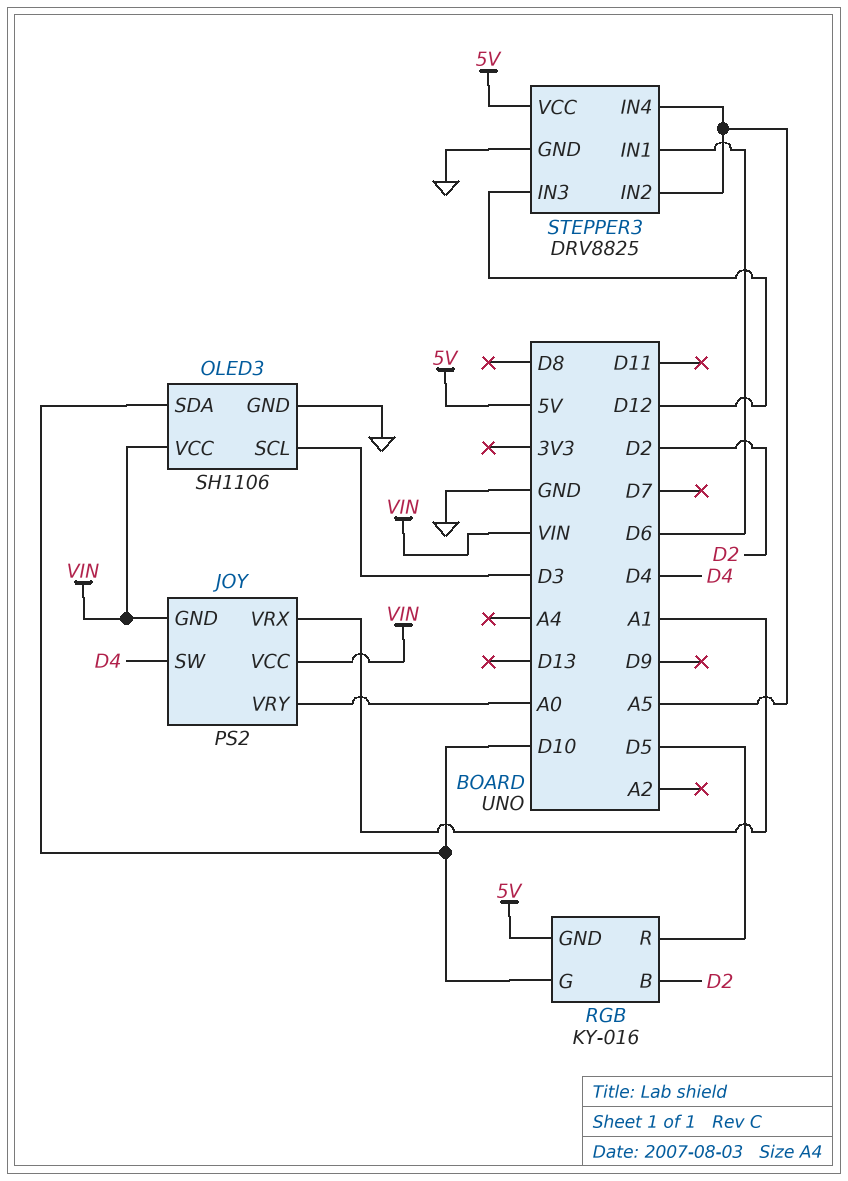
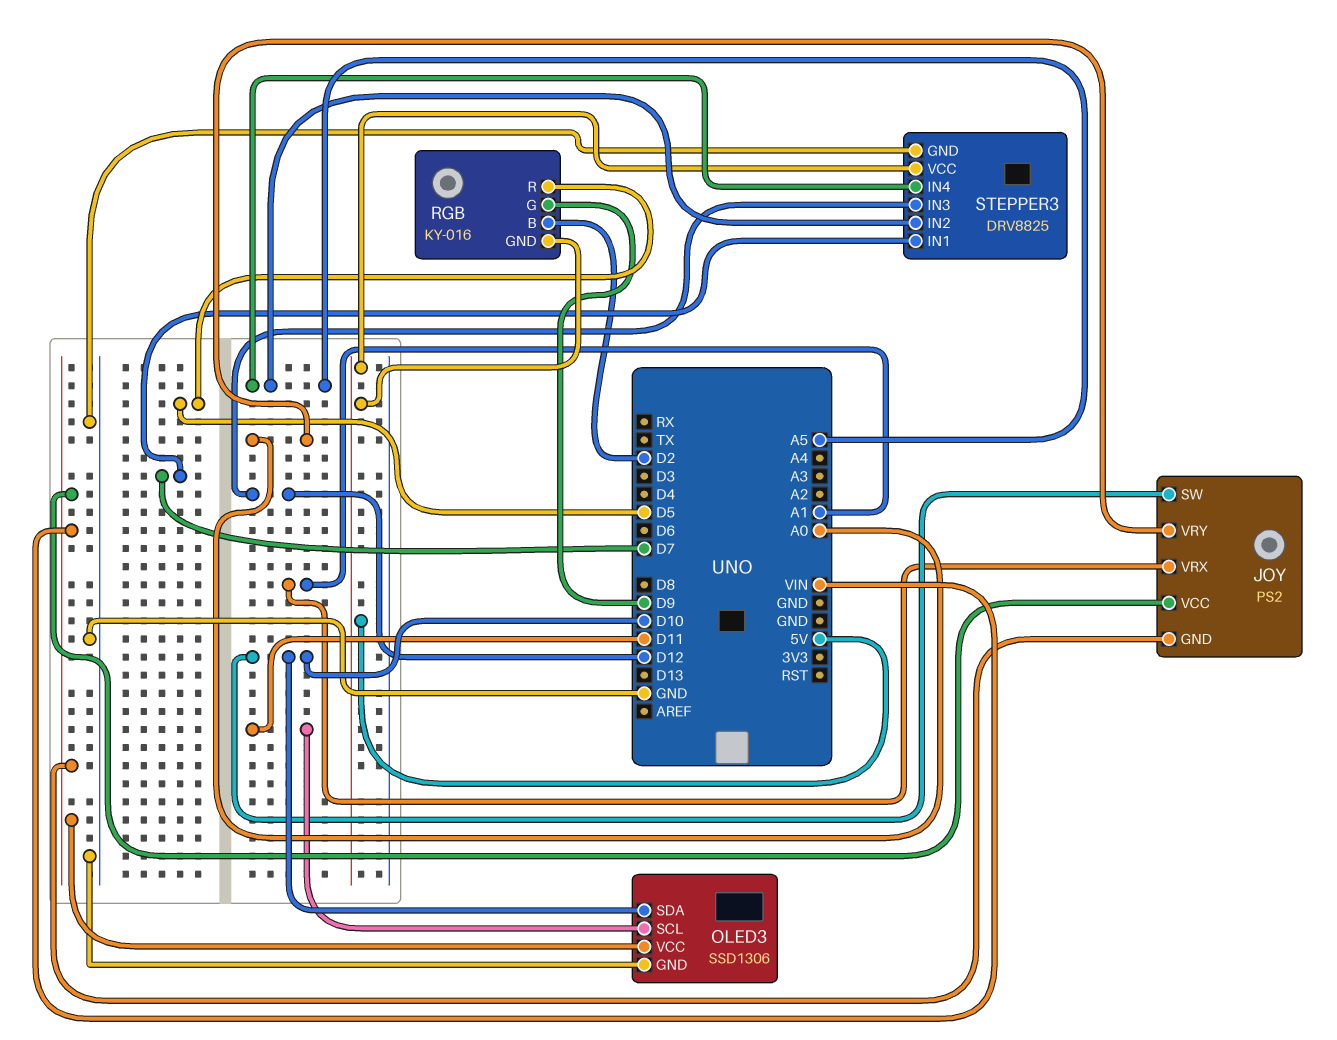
JOY pin SW: D4 -> D10
OLED3: SH1106 -> SSD1306
OLED3 pin SCL: D3 -> D11
RGB pin G: D10 -> D9
STEPPER3 pin IN1: D6 -> D7

